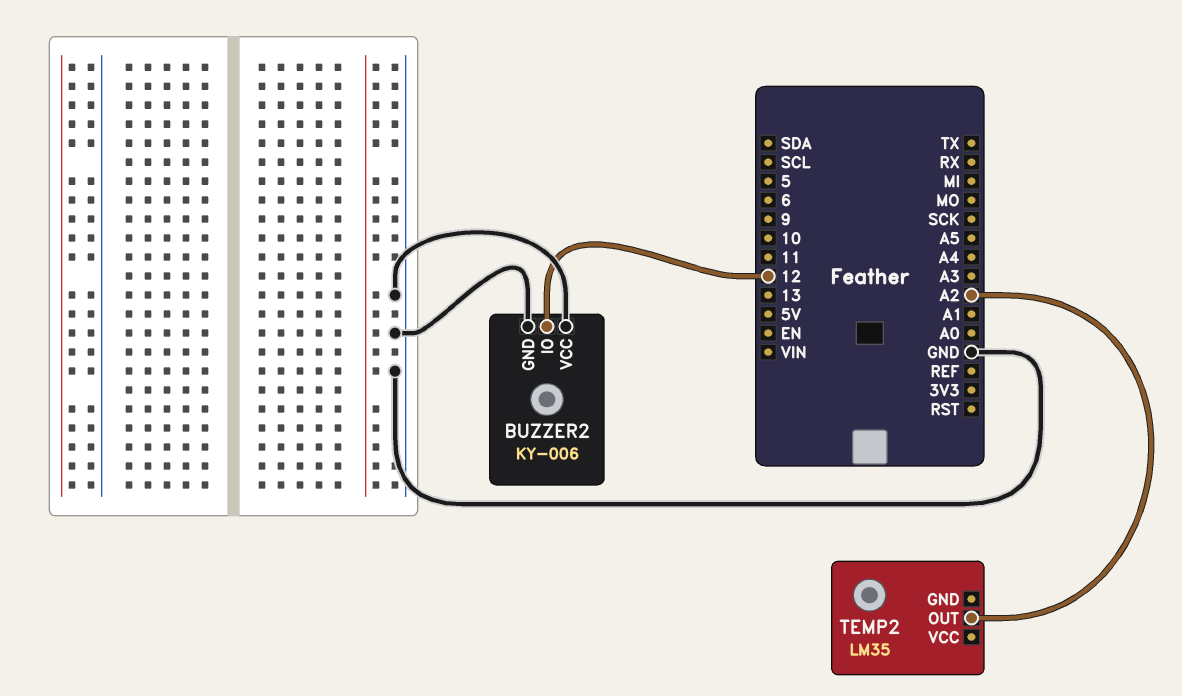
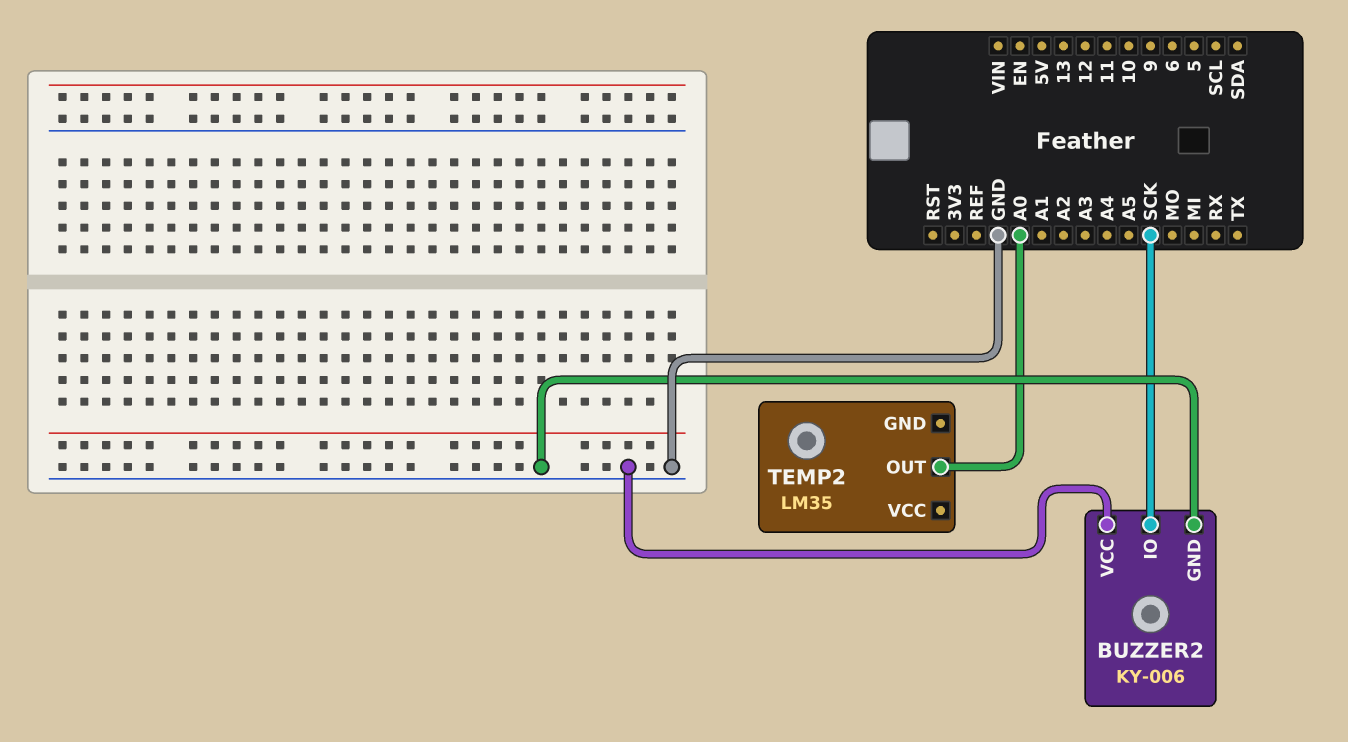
BUZZER2 pin IO: 12 -> SCK
TEMP2 pin OUT: A2 -> A0

